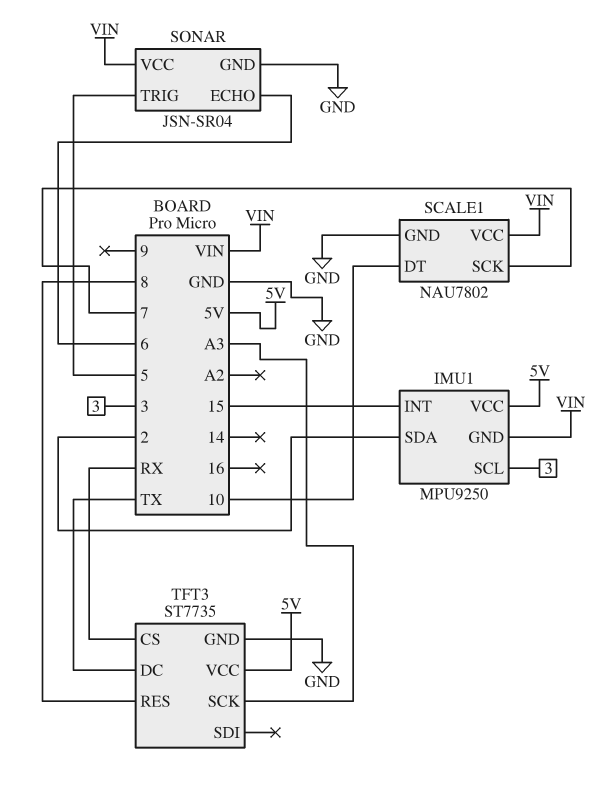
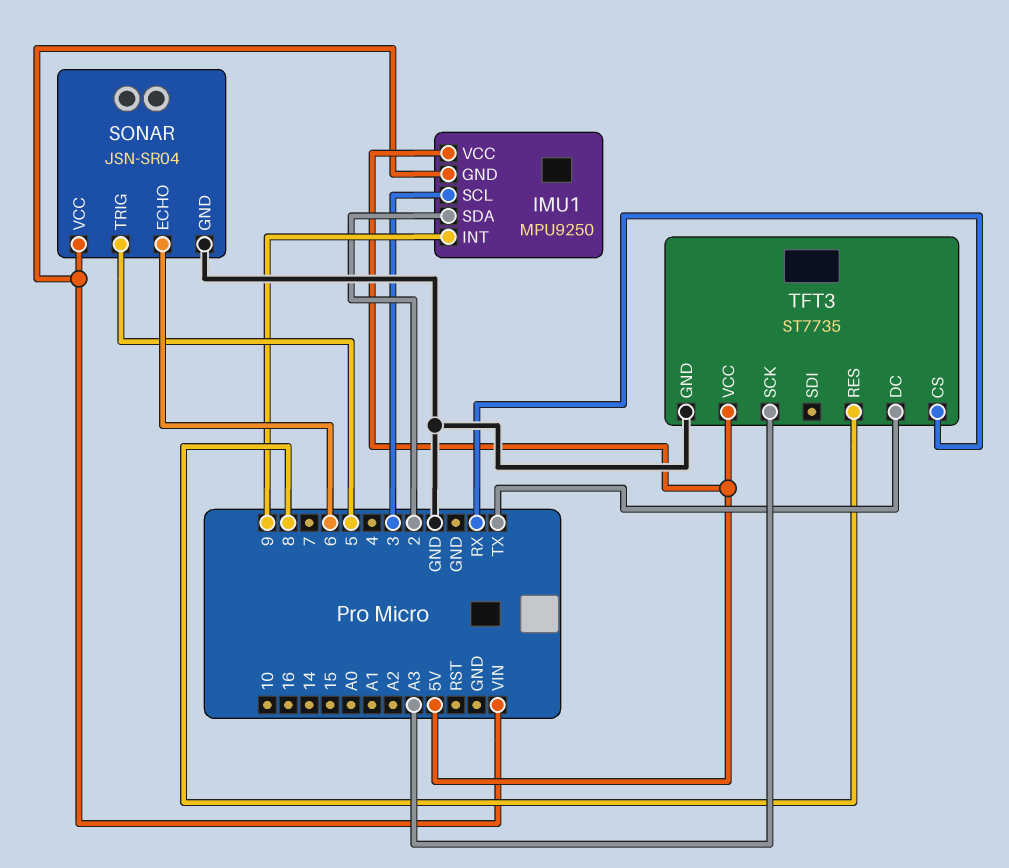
IMU1 pin INT: 15 -> 9
SCALE1: NAU7802 -> none
SCALE1 pin DT: 10 -> none
SCALE1 pin GND: GND -> none
SCALE1 pin SCK: 7 -> none
SCALE1 pin VCC: VIN -> none

